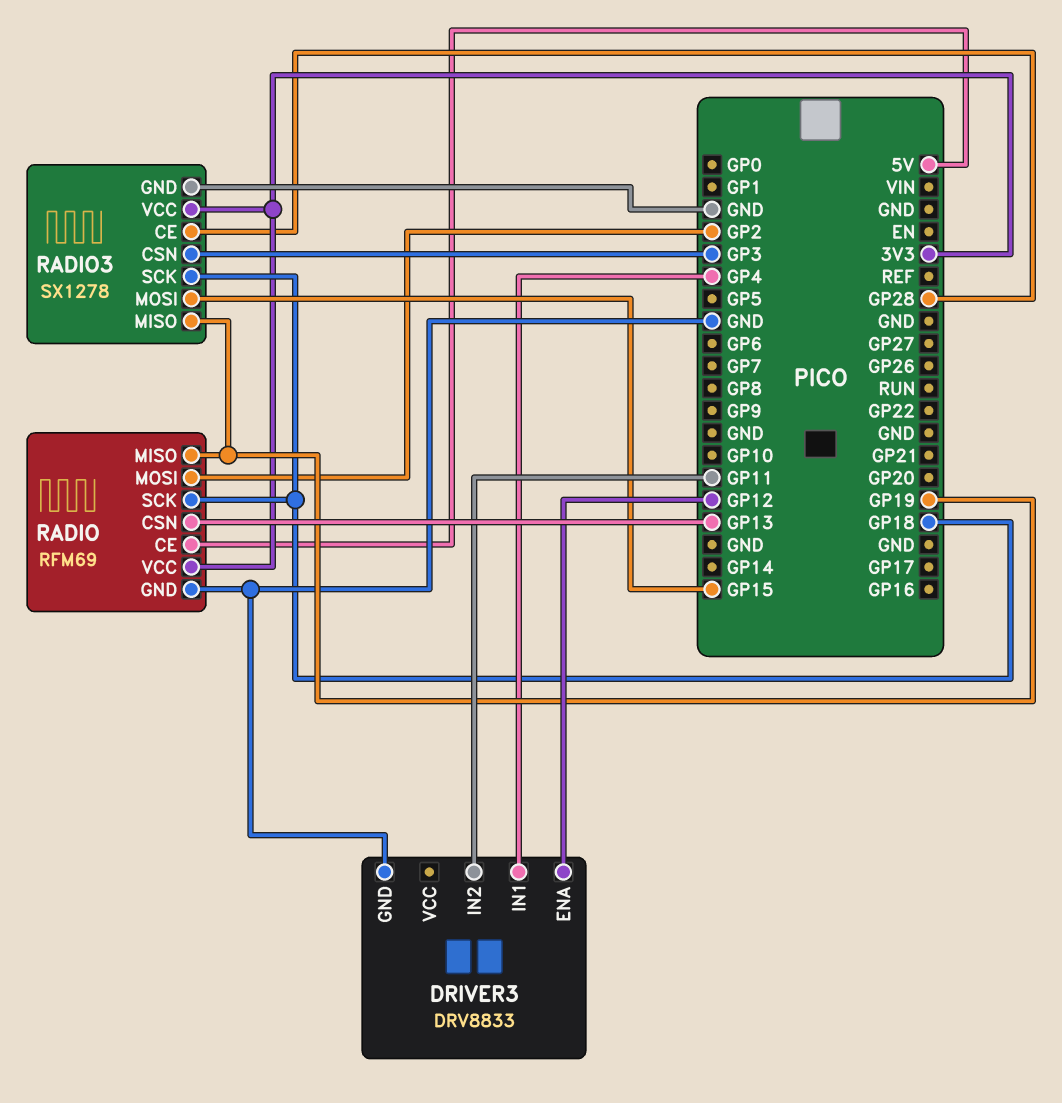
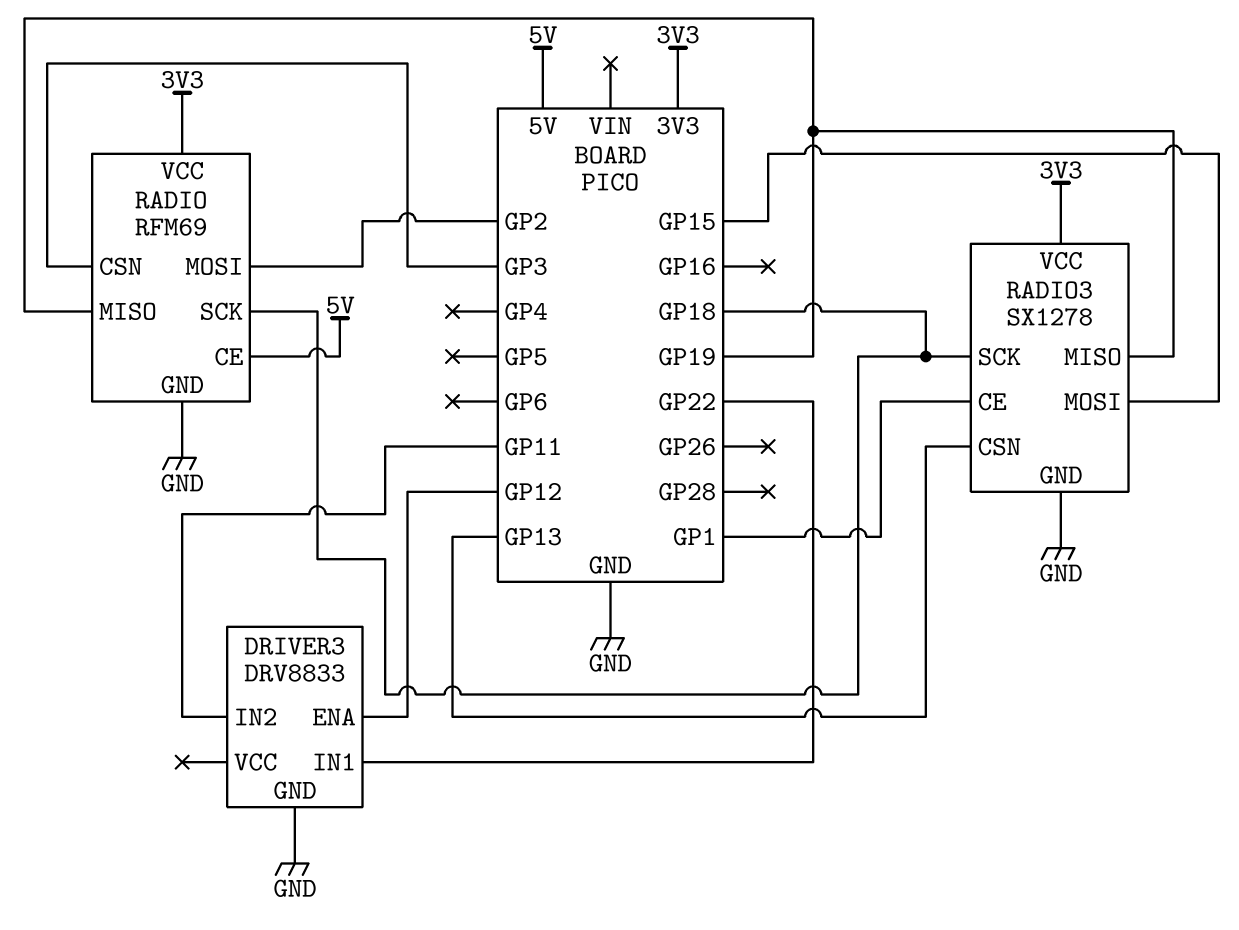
DRIVER3 pin IN1: GP4 -> GP22
RADIO pin CSN: GP13 -> GP3
RADIO3 pin CE: GP28 -> GP1
RADIO3 pin CSN: GP3 -> GP13

